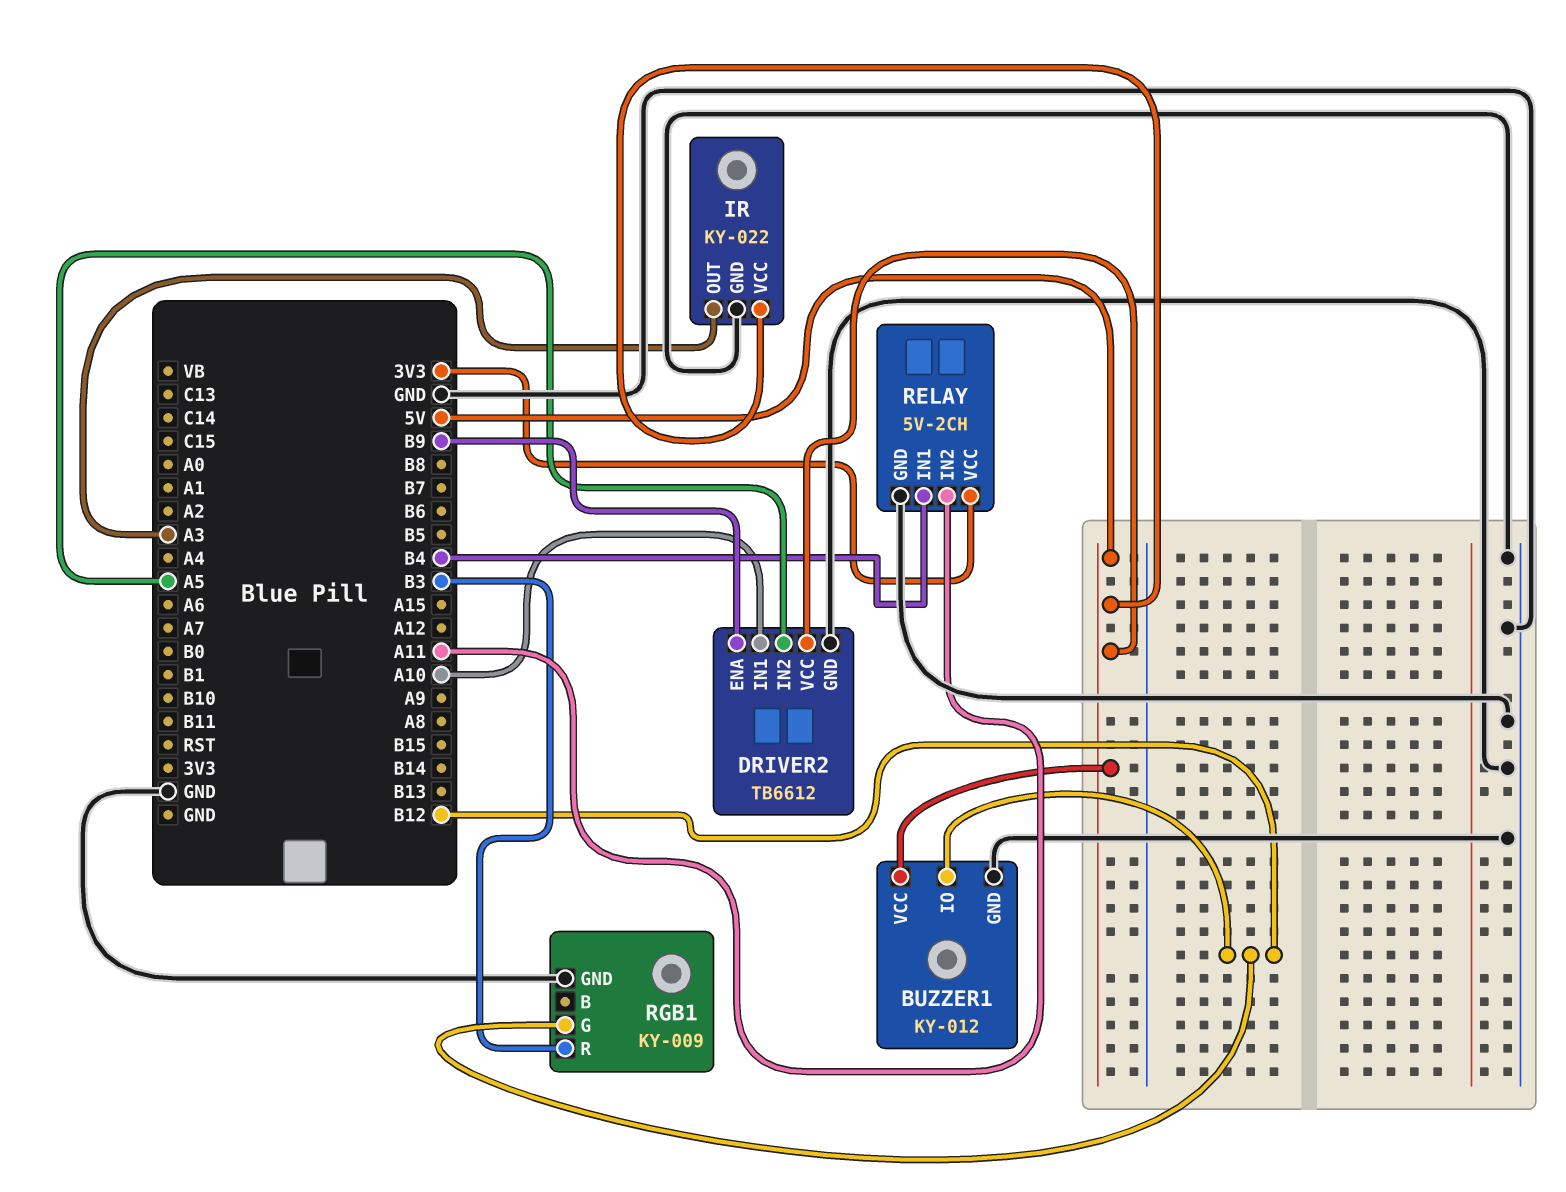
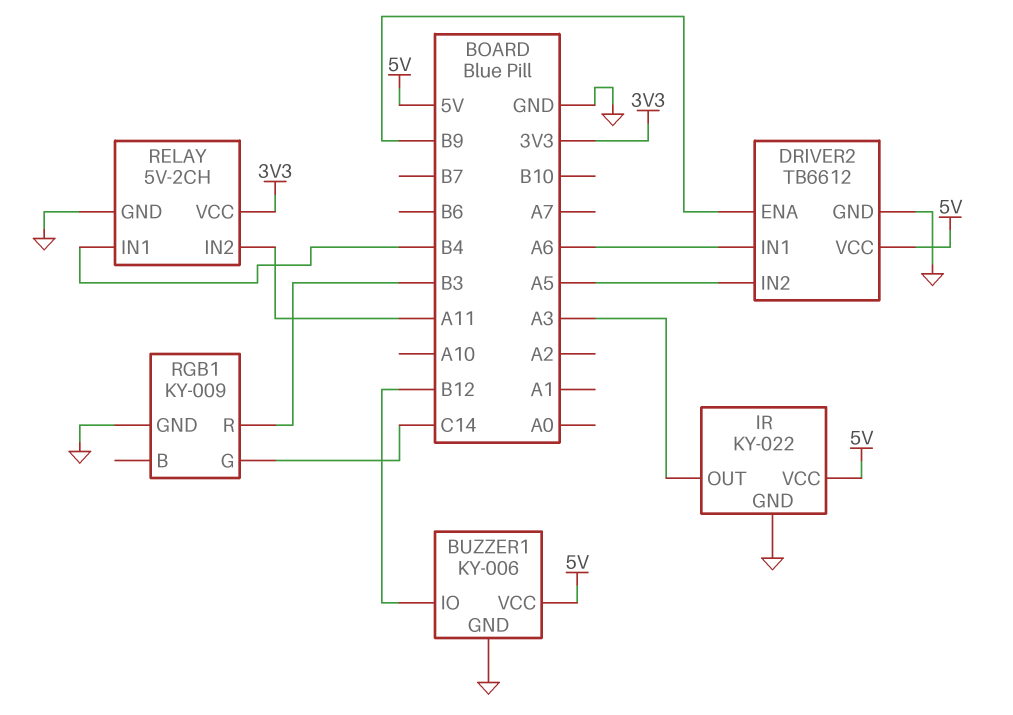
BUZZER1: KY-012 -> KY-006
DRIVER2 pin IN1: A10 -> A6
RGB1 pin G: B12 -> C14

